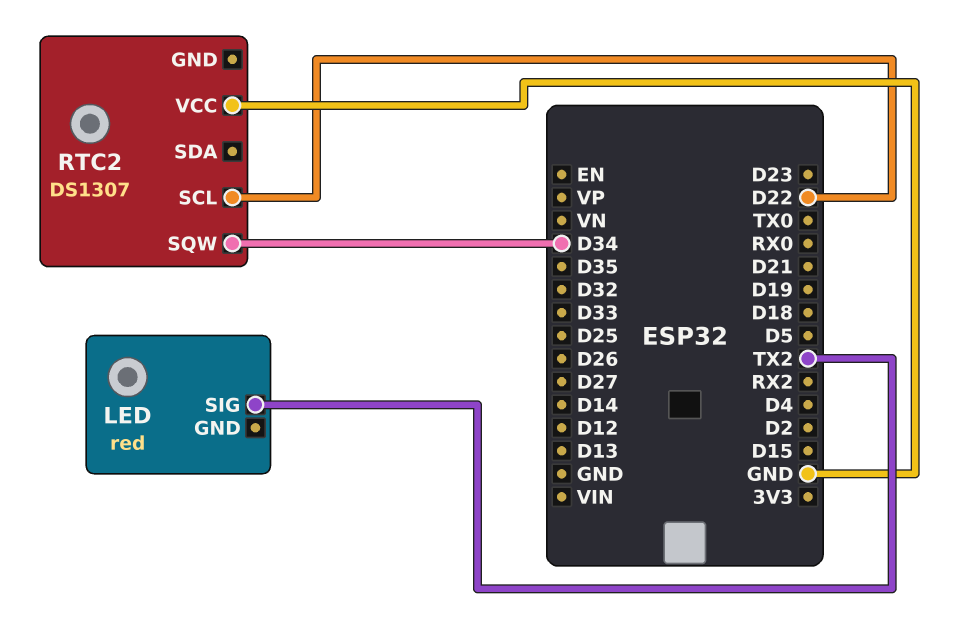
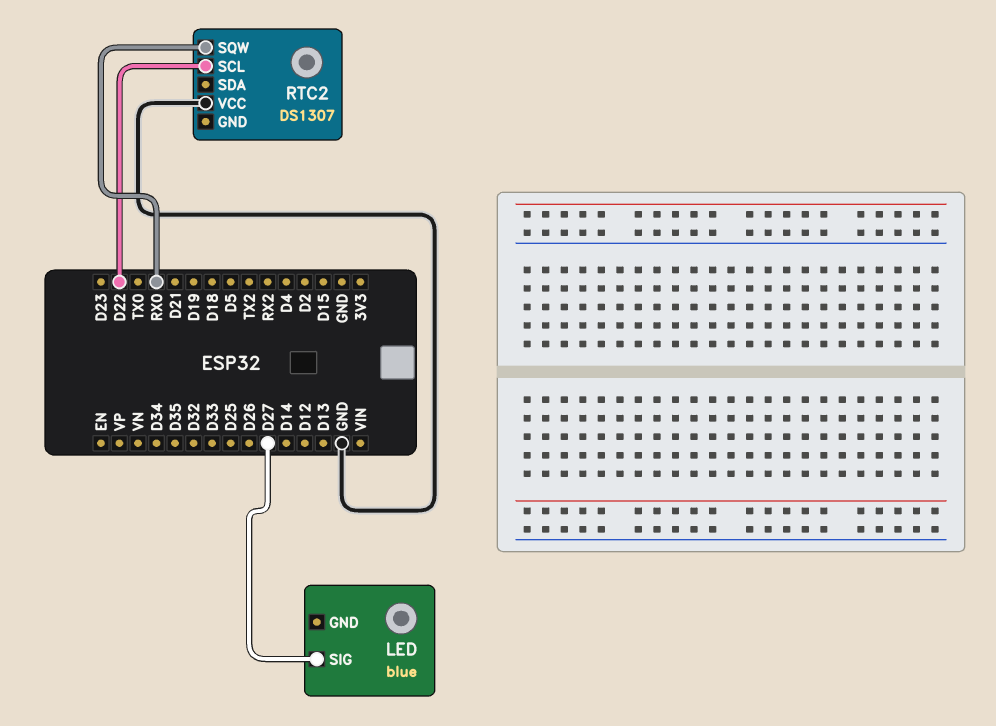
LED: red -> blue
LED pin SIG: TX2 -> D27
RTC2 pin SQW: D34 -> RX0

